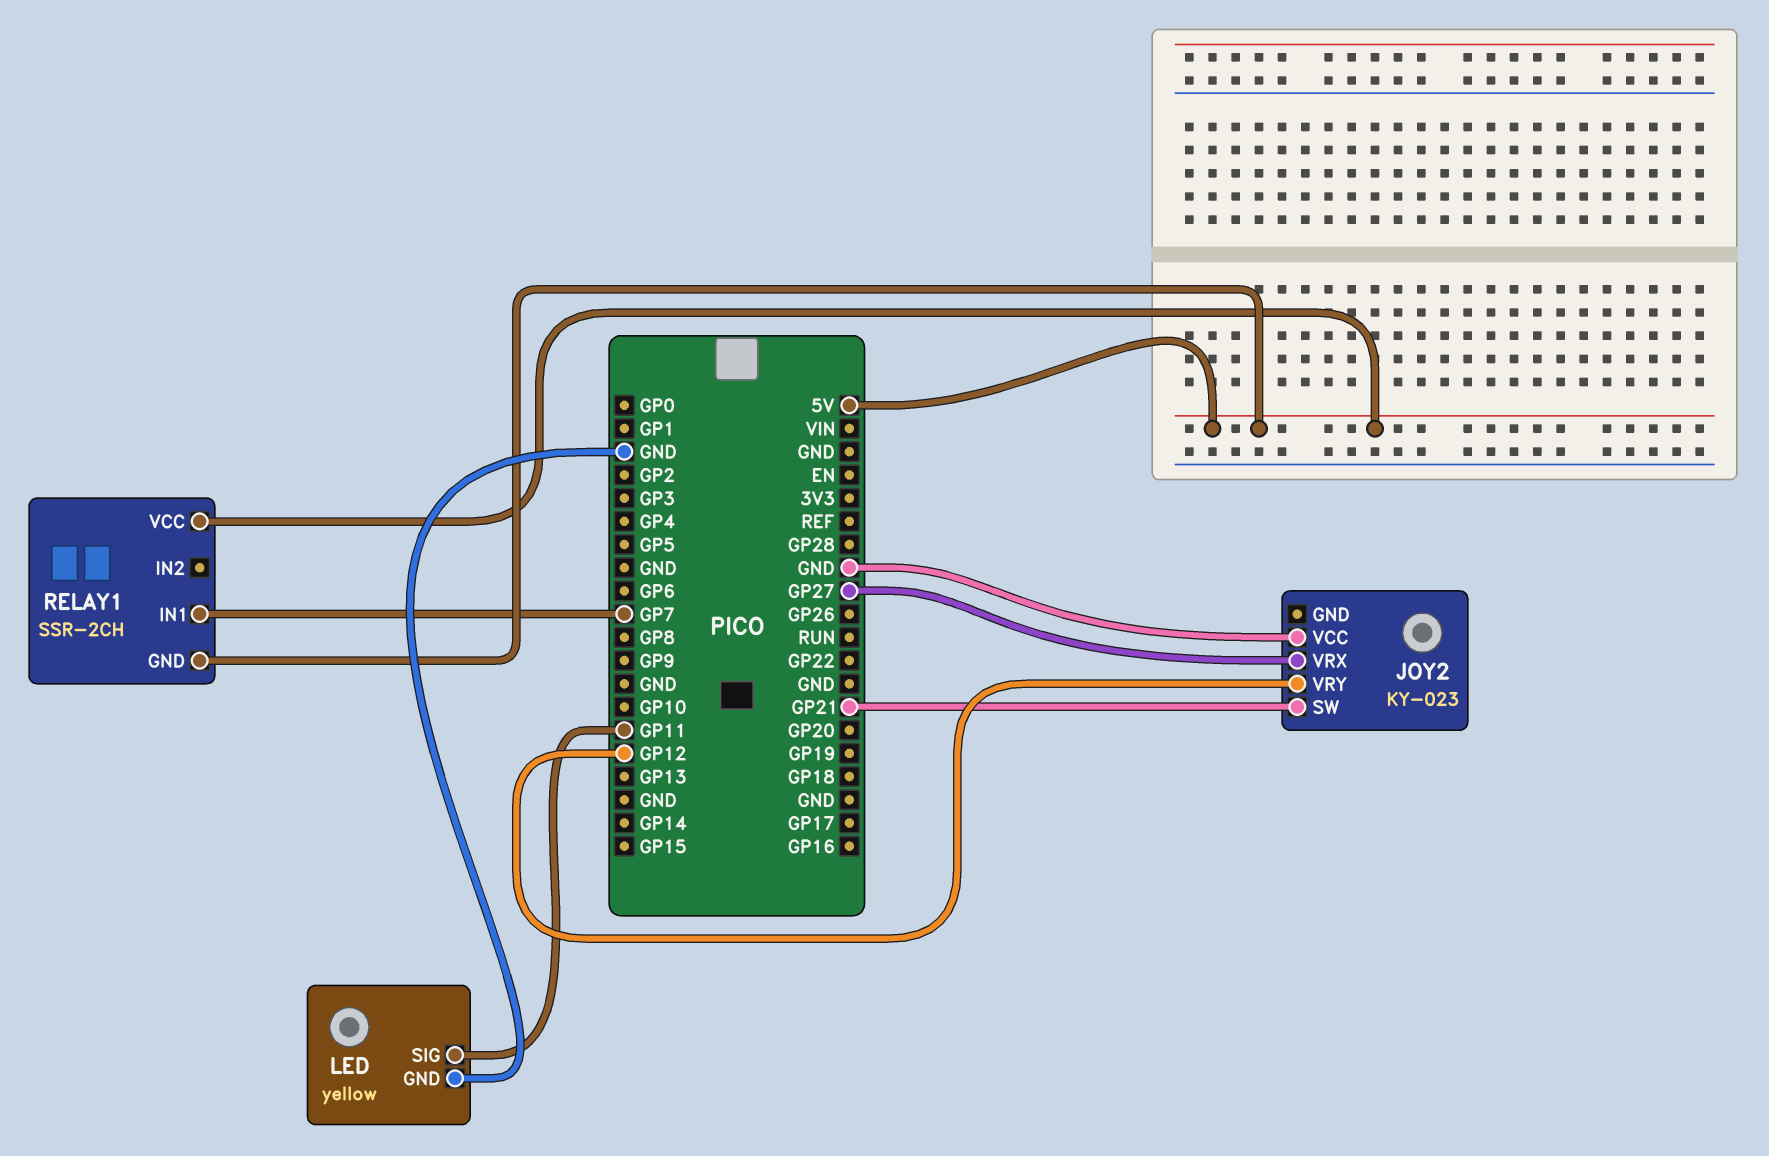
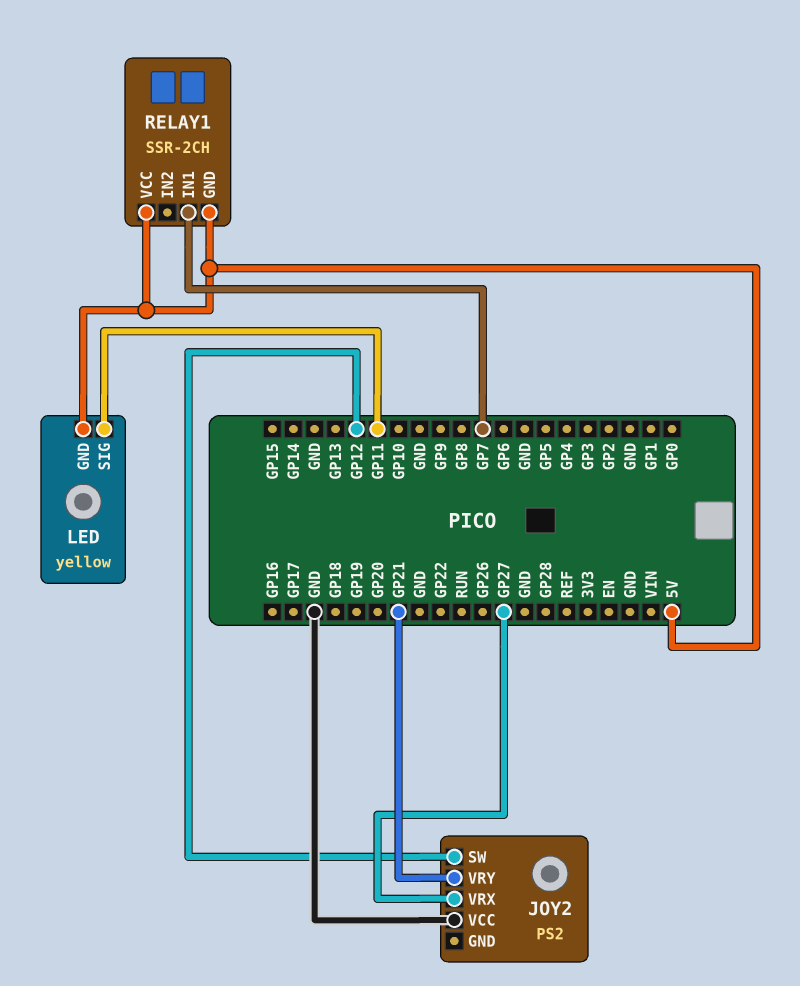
JOY2: KY-023 -> PS2
JOY2 pin SW: GP21 -> GP12
JOY2 pin VRY: GP12 -> GP21
LED pin GND: GND -> 5V

